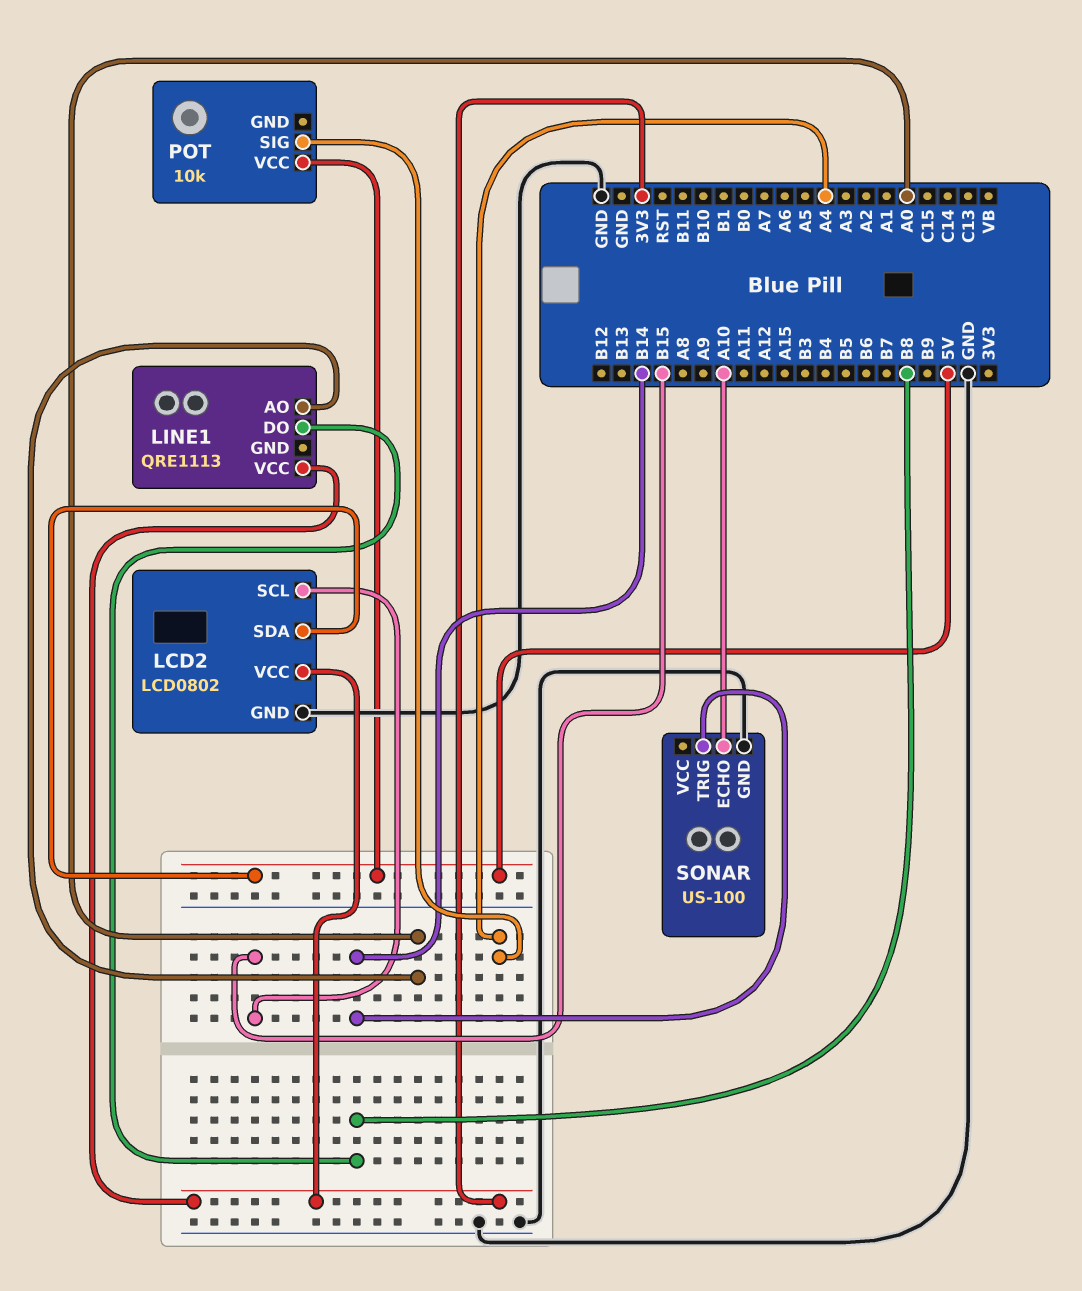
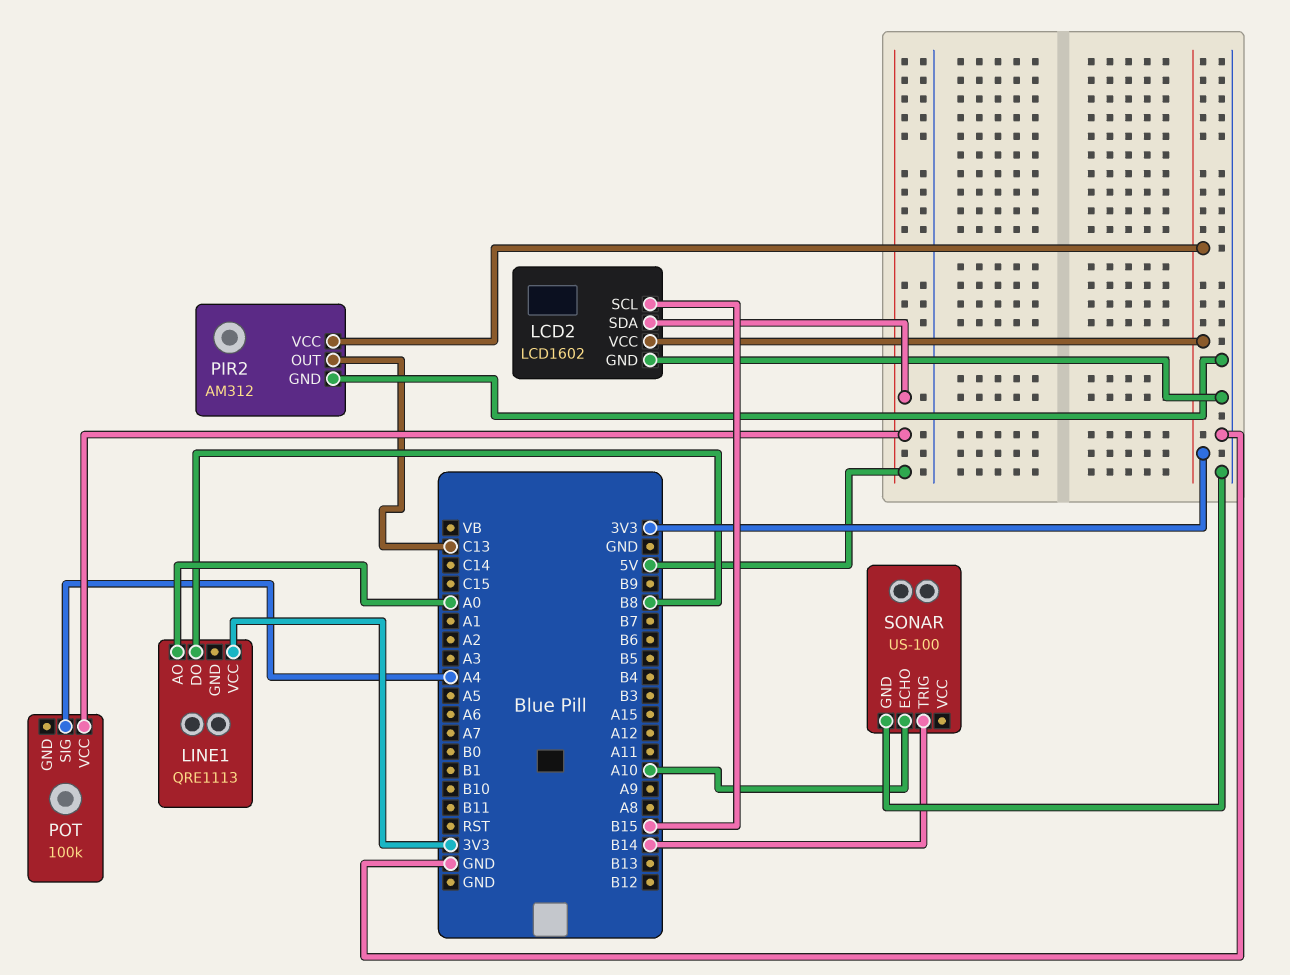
LCD2: LCD0802 -> LCD1602
PIR2: none -> AM312
PIR2 pin GND: none -> GND
PIR2 pin OUT: none -> C13
PIR2 pin VCC: none -> 3V3
POT: 10k -> 100k

